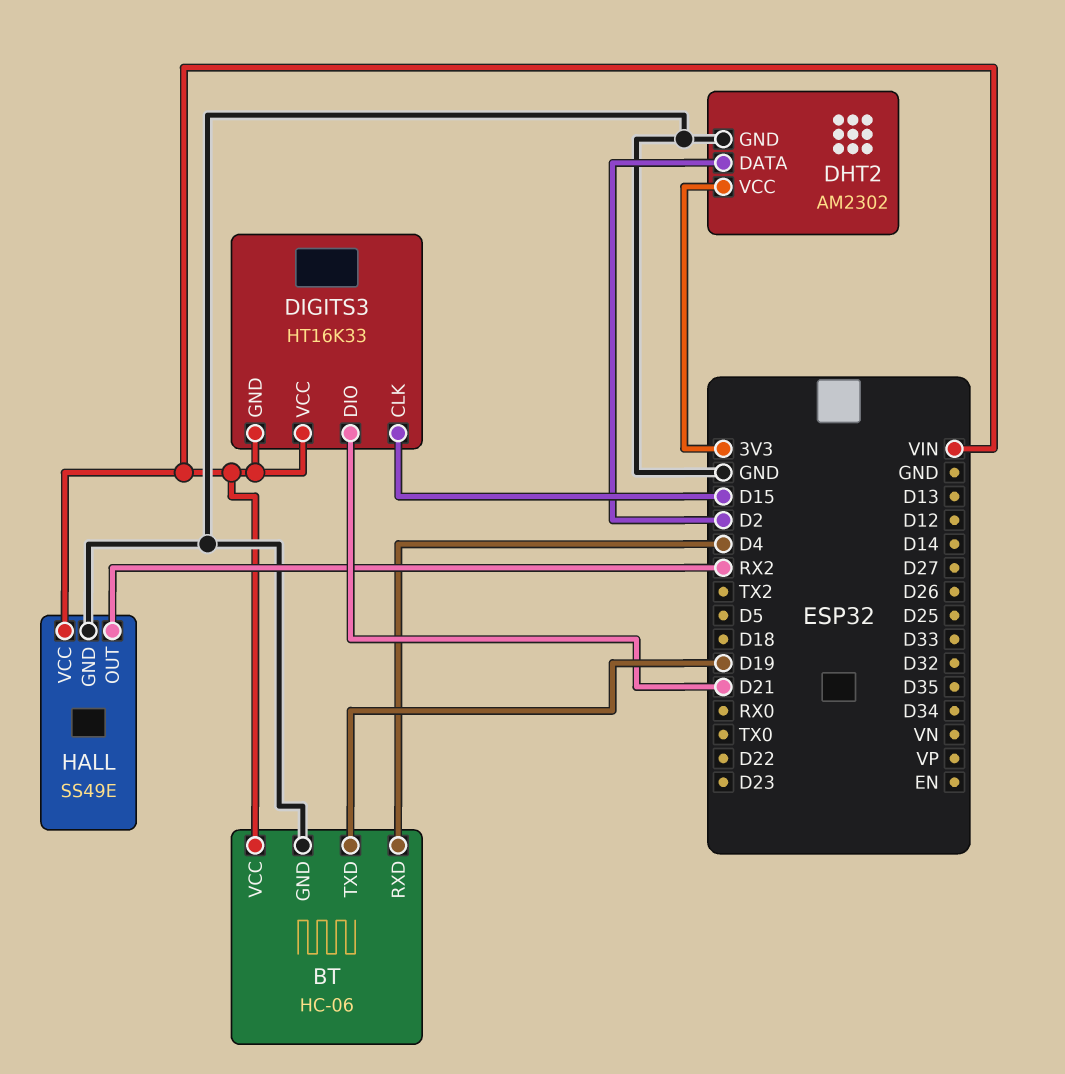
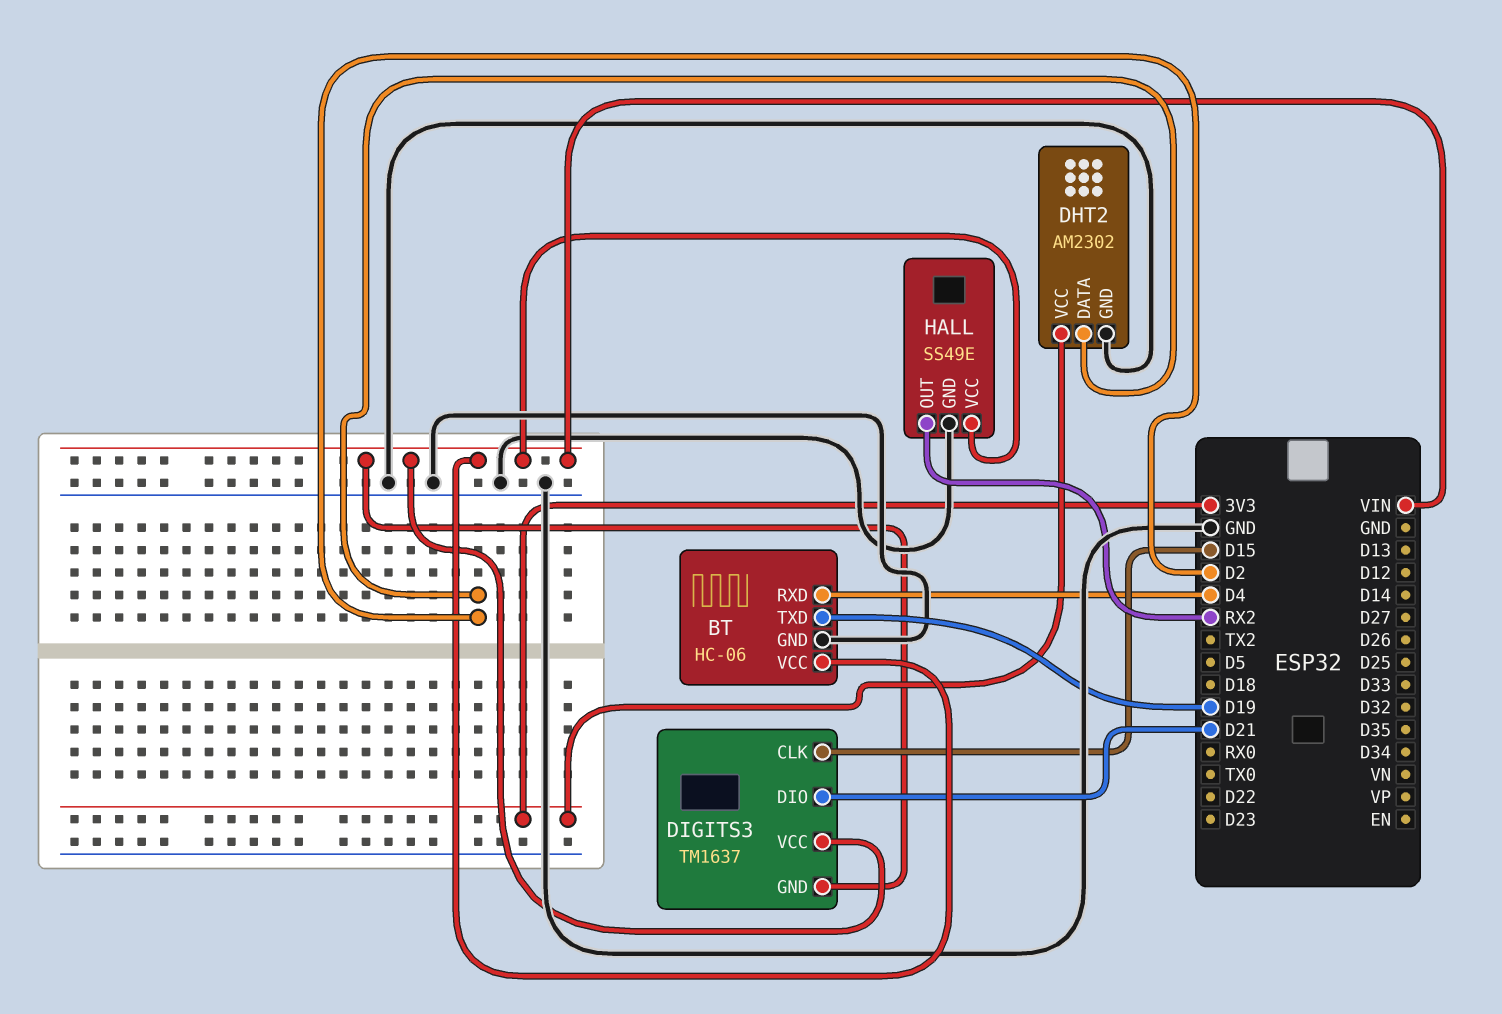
DIGITS3: HT16K33 -> TM1637

